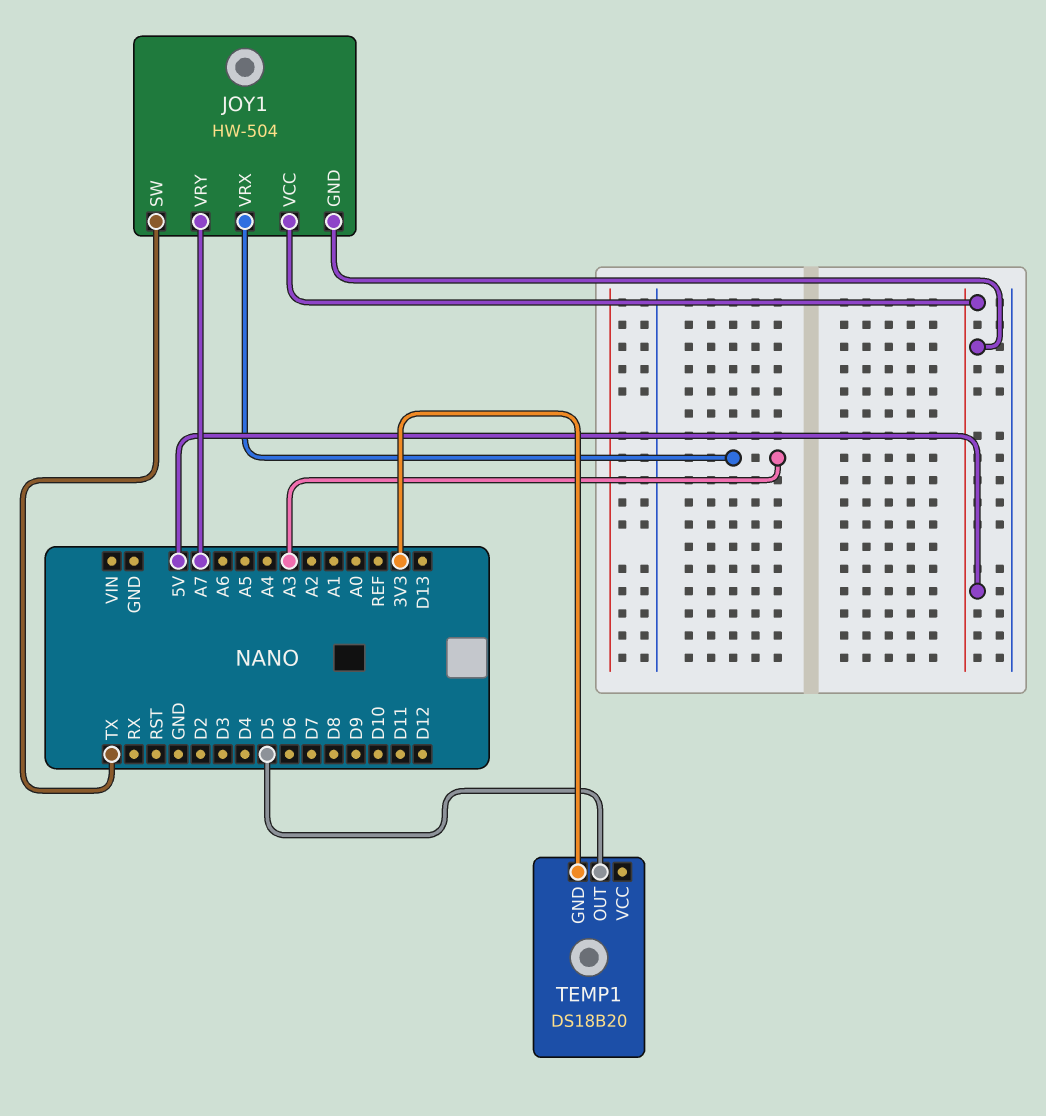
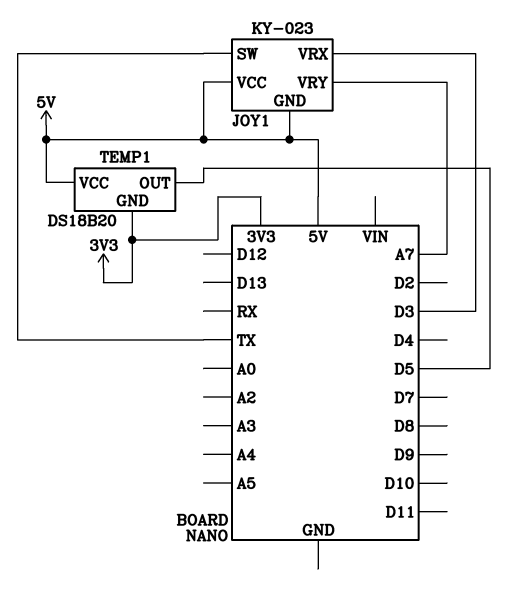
JOY1: HW-504 -> KY-023
JOY1 pin VRX: A3 -> D3
TEMP1 pin VCC: none -> 5V

